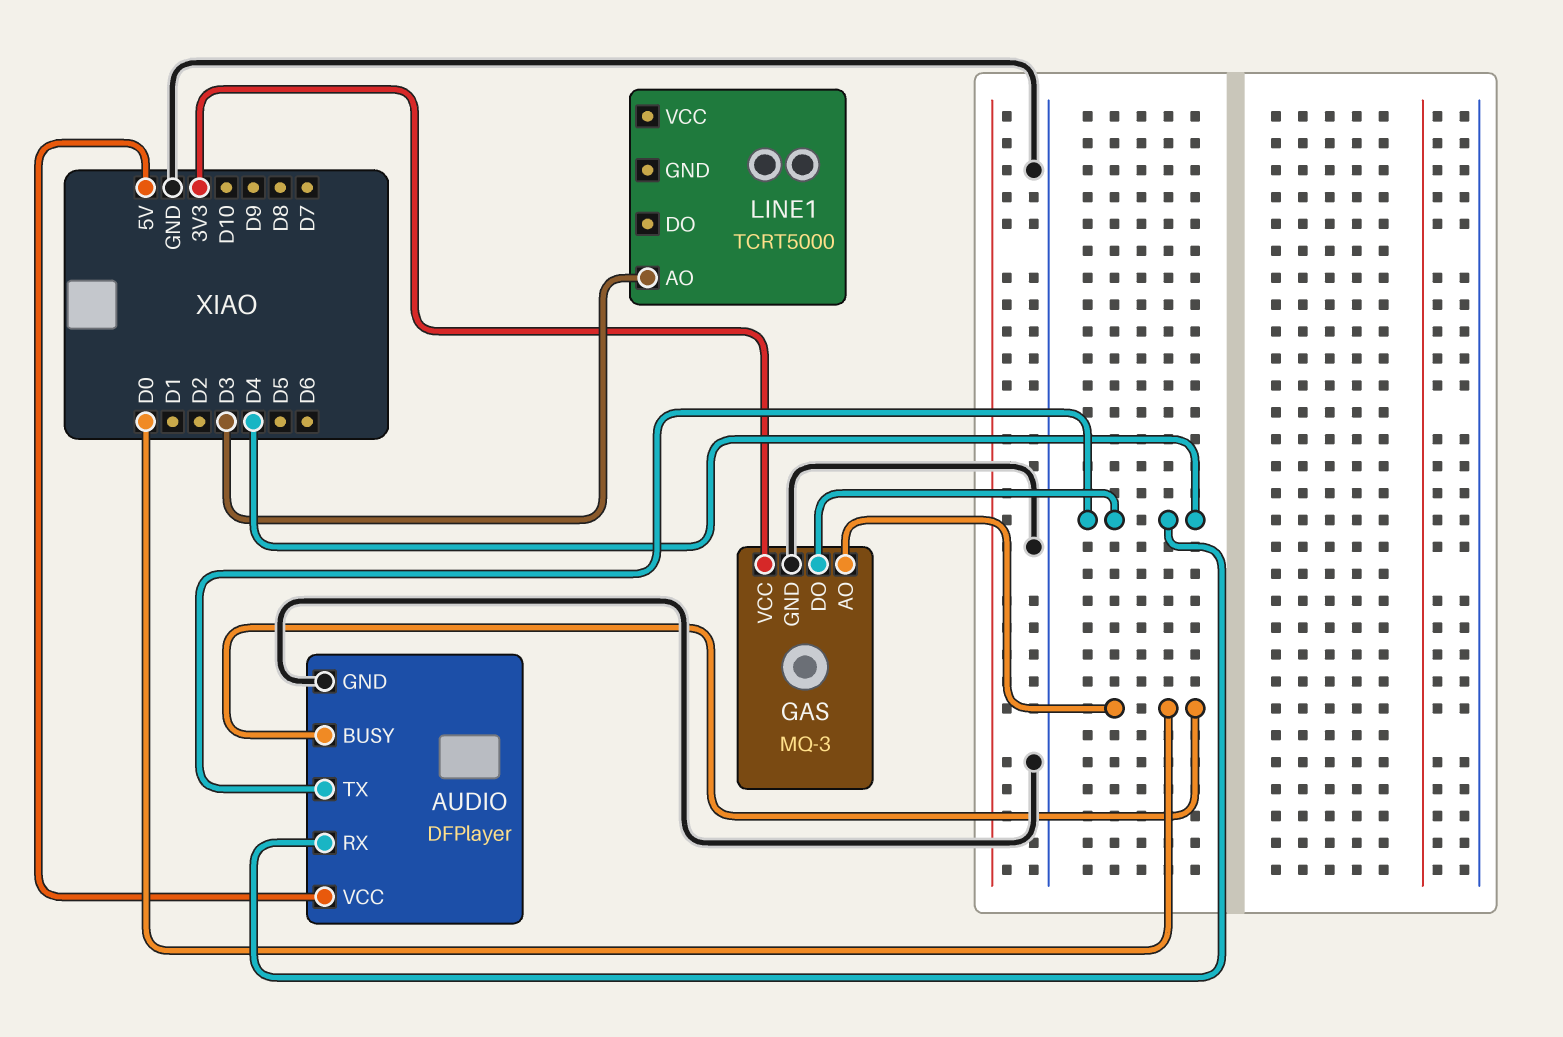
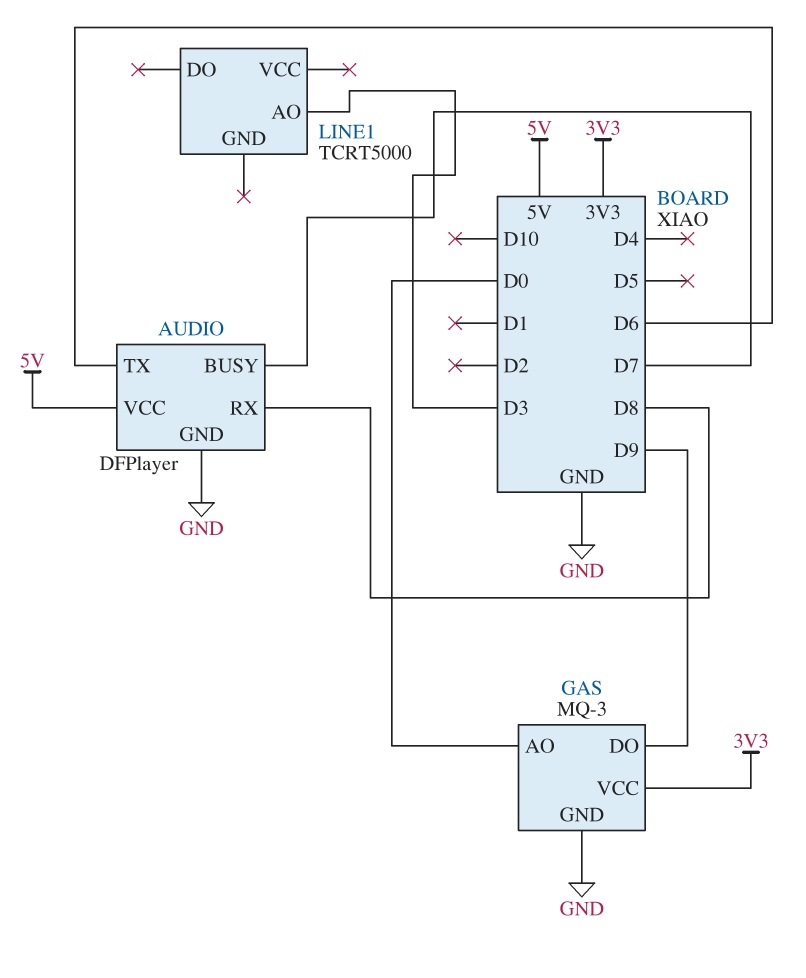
AUDIO pin BUSY: D0 -> D7
AUDIO pin RX: D4 -> D8
AUDIO pin TX: D4 -> D6
GAS pin DO: D4 -> D9

